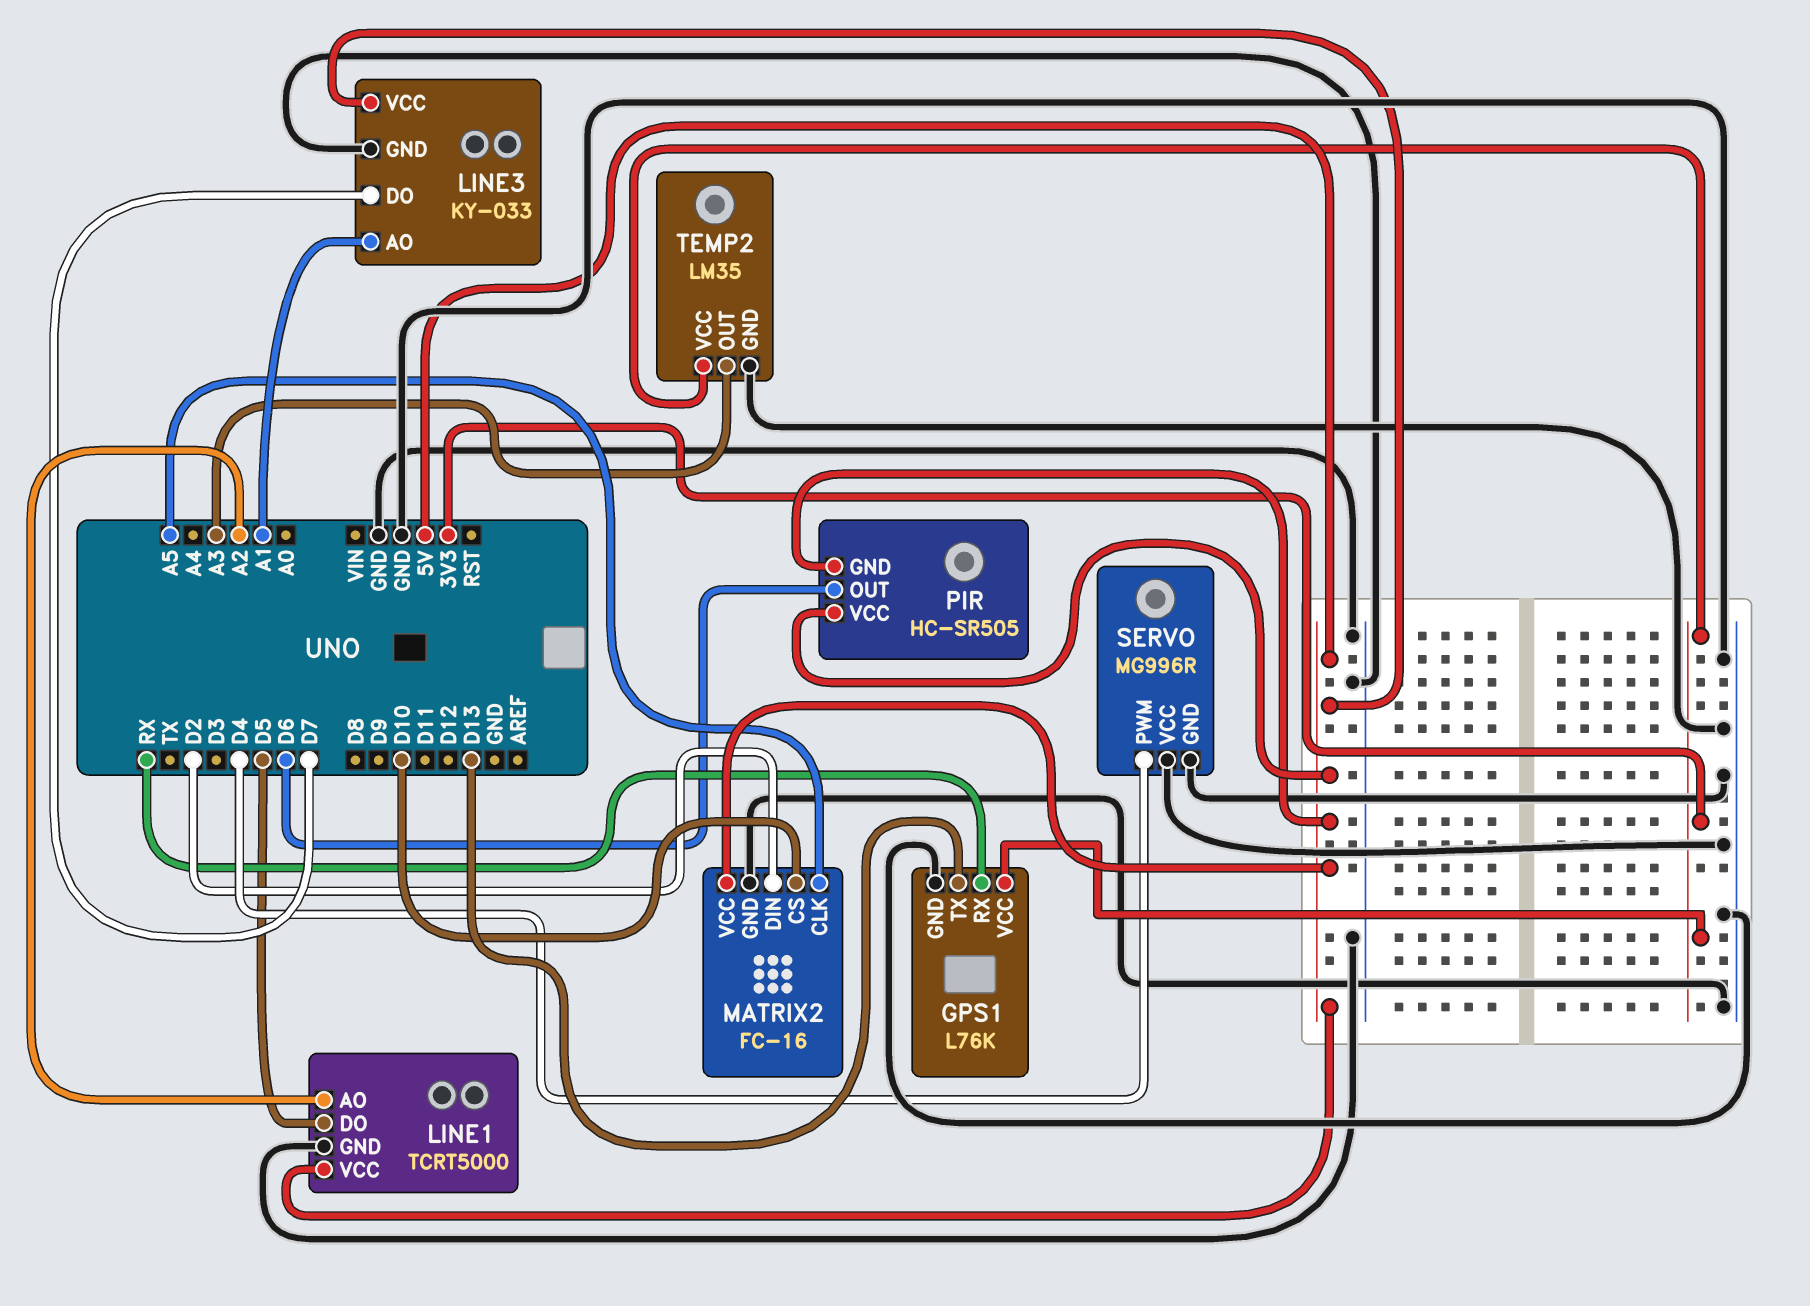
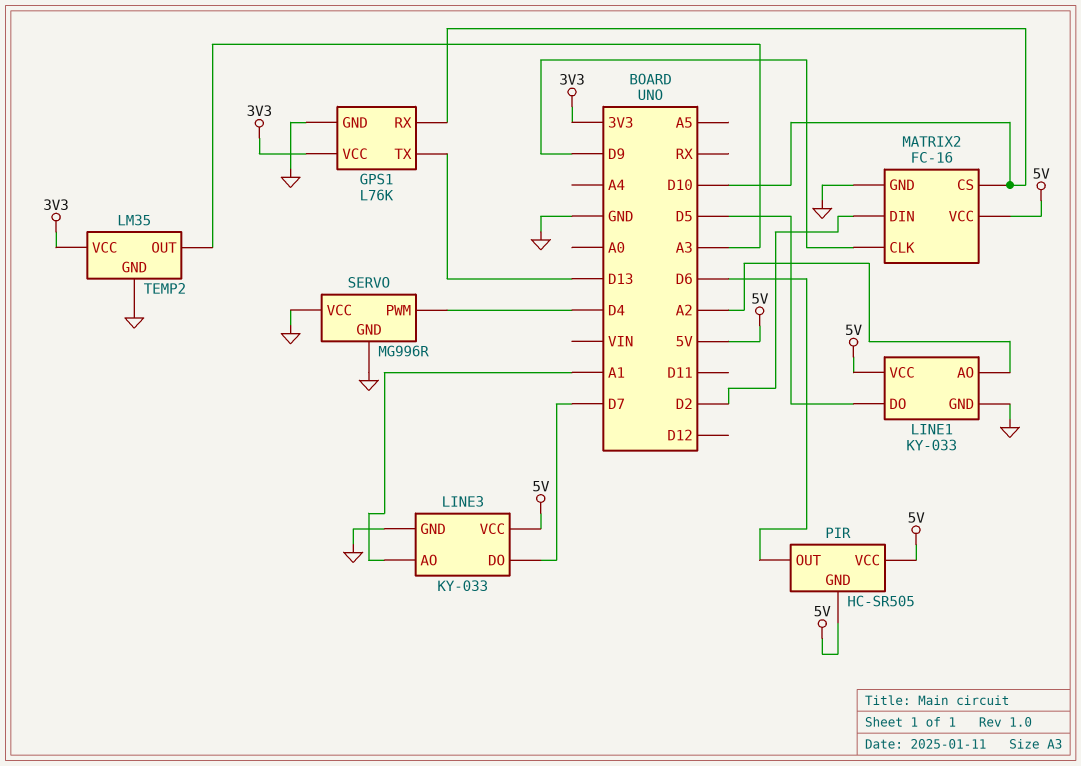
GPS1 pin RX: RX -> D10
LINE1: TCRT5000 -> KY-033
MATRIX2 pin CLK: A5 -> D9

